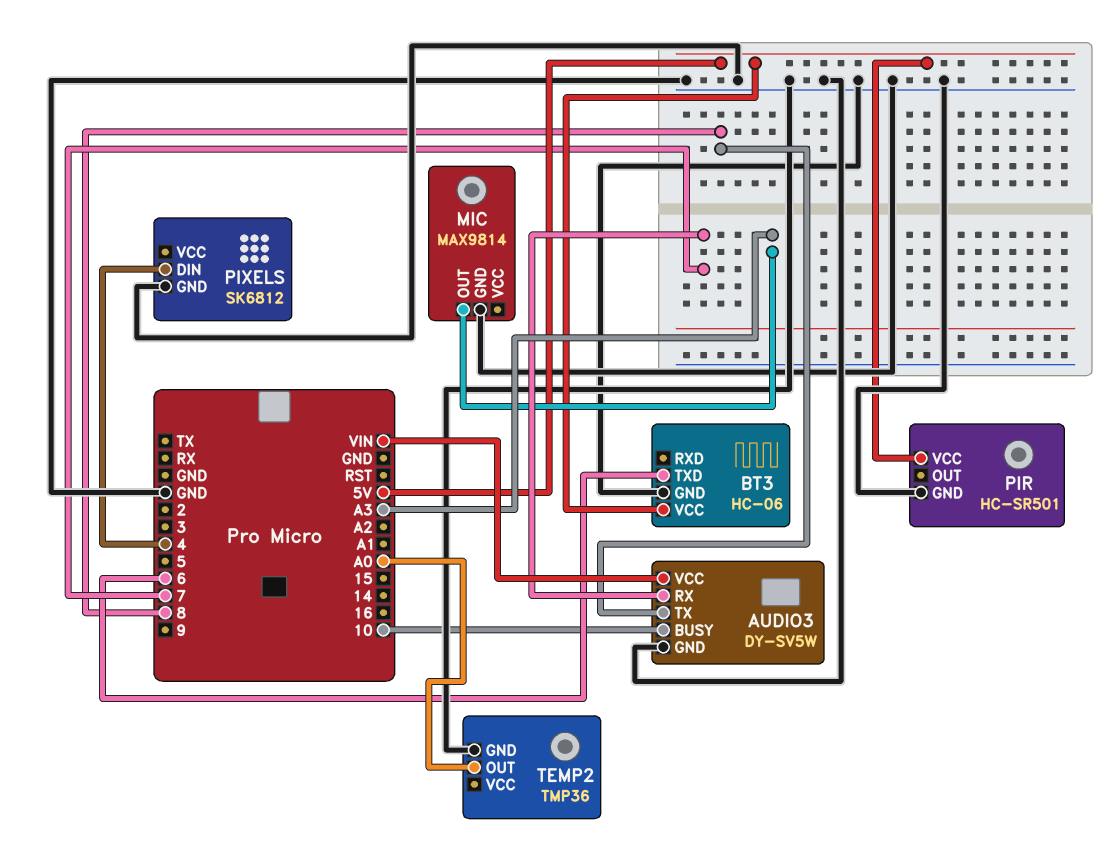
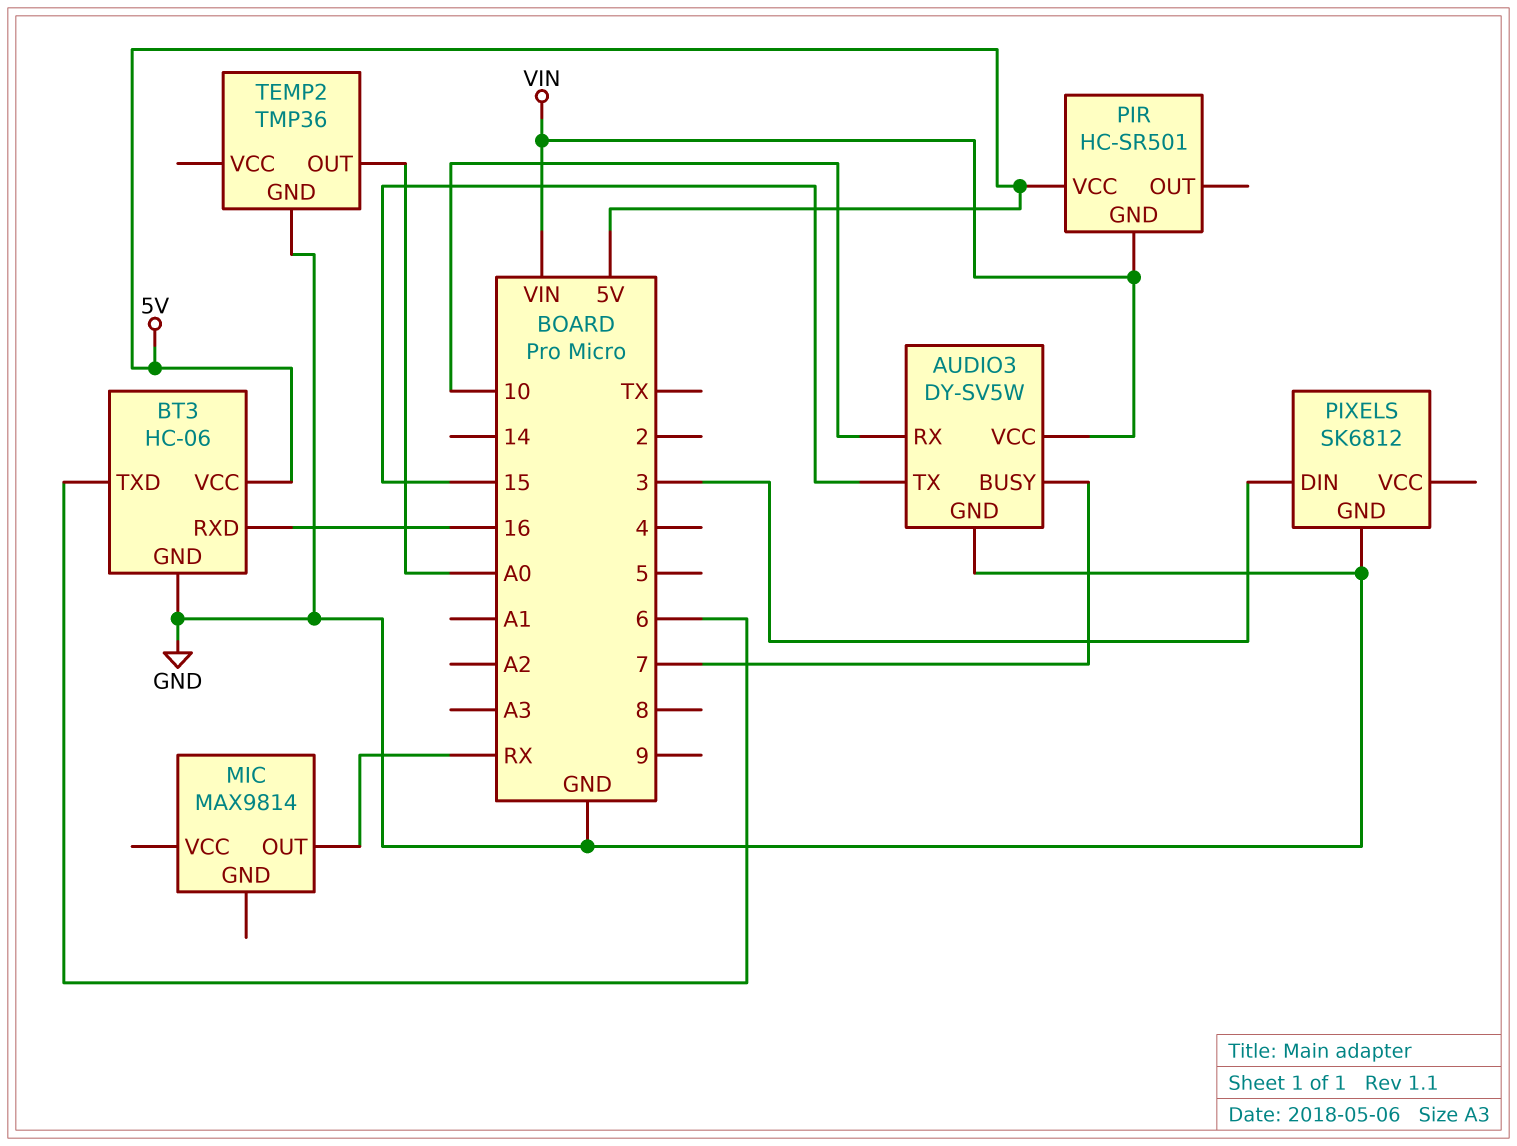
AUDIO3 pin BUSY: 10 -> 7
AUDIO3 pin RX: 7 -> 10
AUDIO3 pin TX: 8 -> 15
BT3 pin RXD: none -> 16
MIC pin GND: GND -> none
MIC pin OUT: A3 -> RX
PIR pin GND: GND -> VIN
PIXELS pin DIN: 4 -> 3

